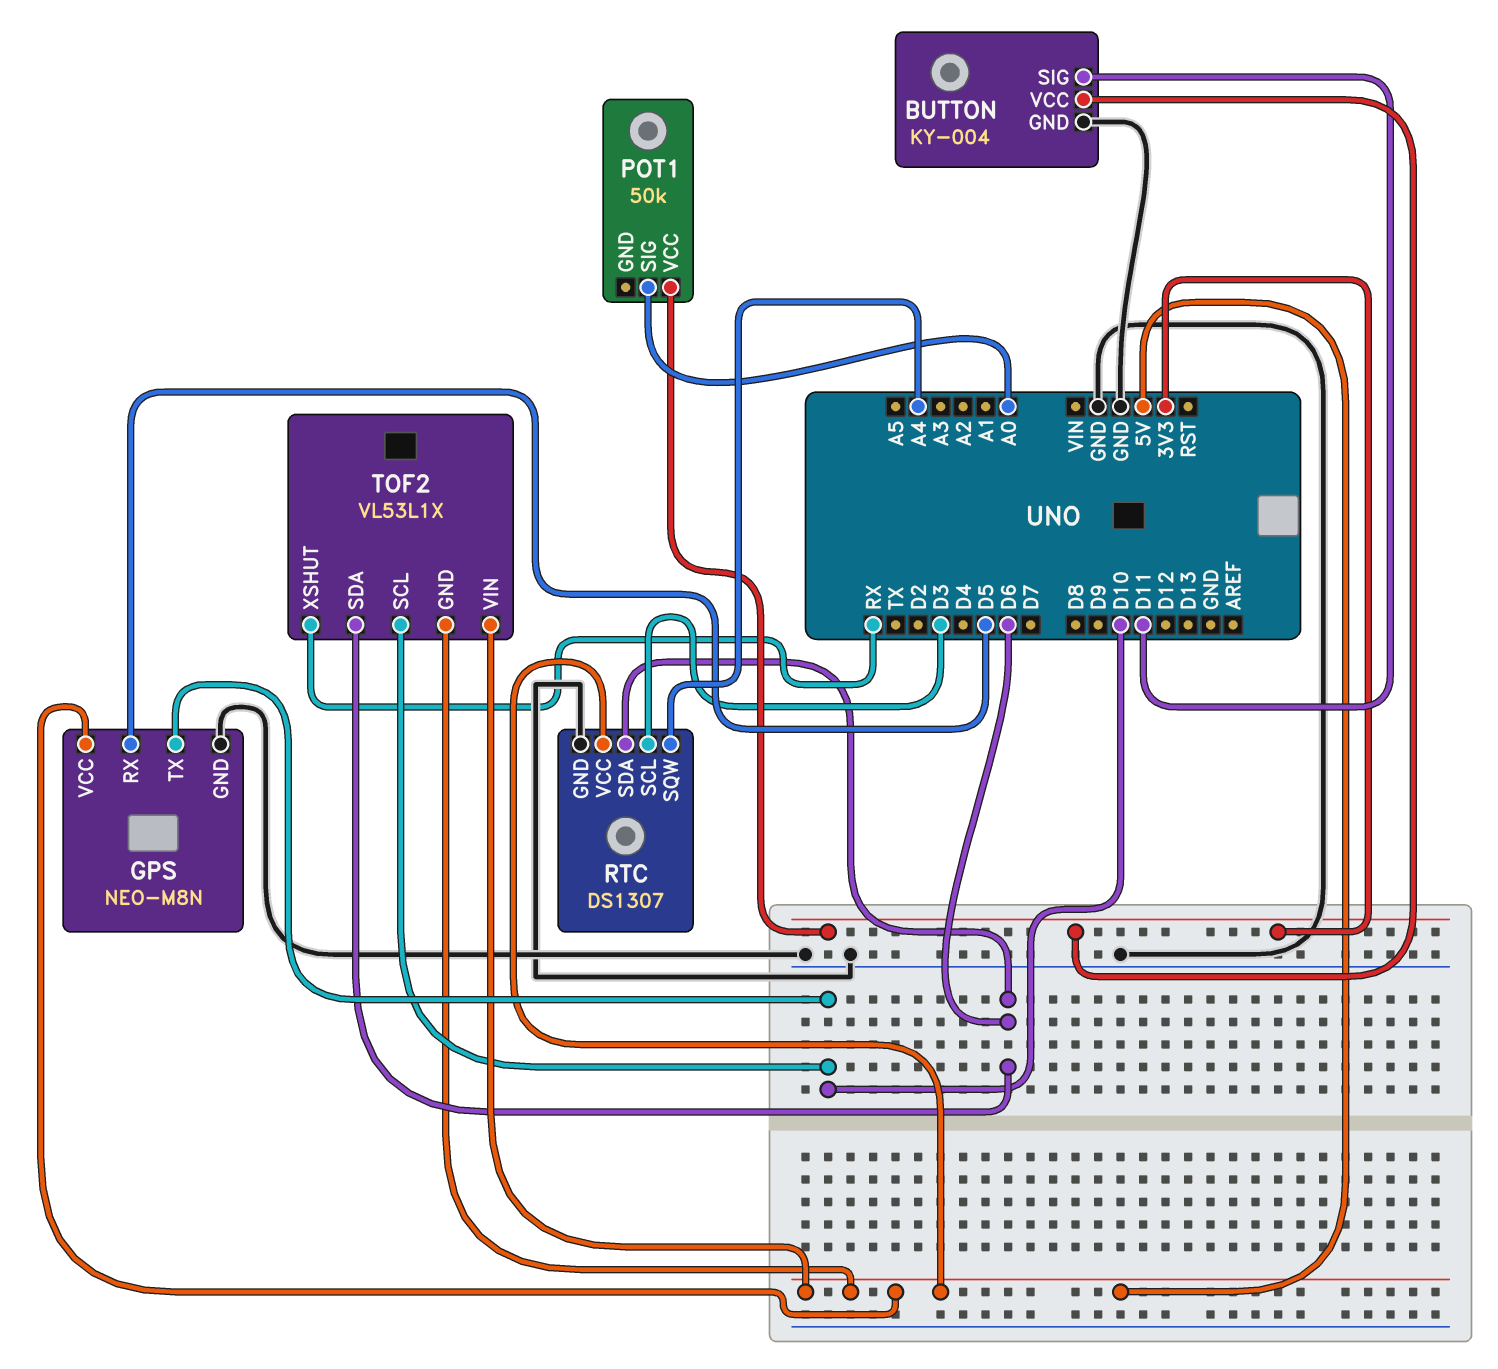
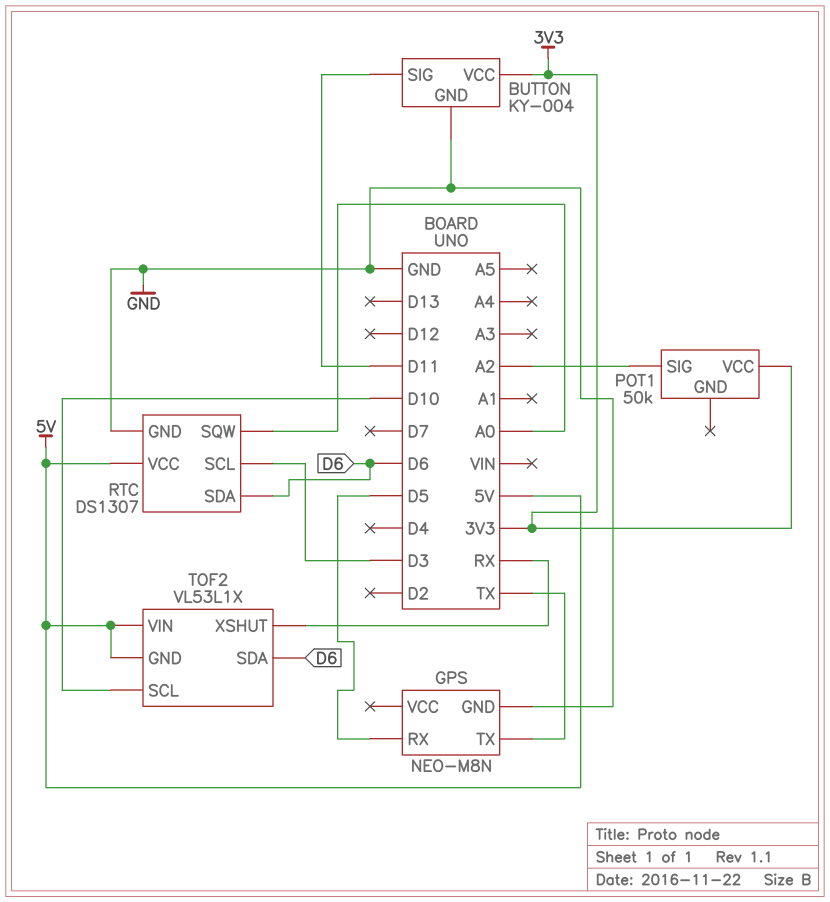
GPS pin TX: D10 -> TX
GPS pin VCC: 5V -> none
POT1 pin SIG: A0 -> A2
RTC pin SQW: A4 -> A0

